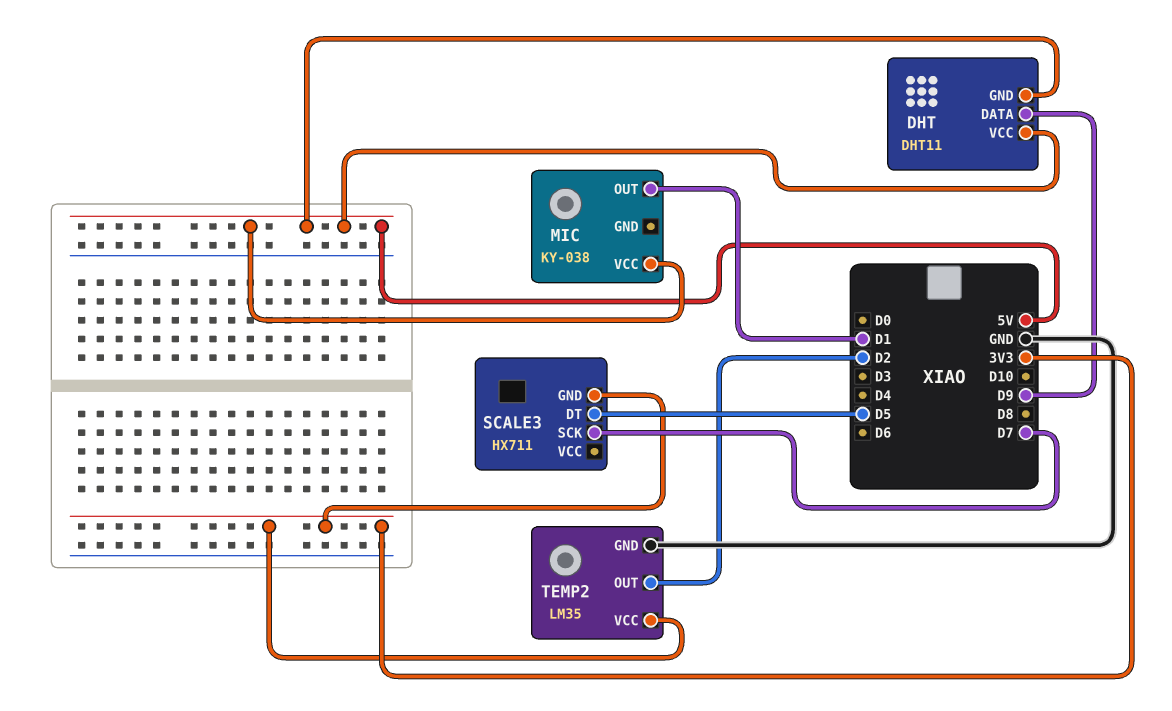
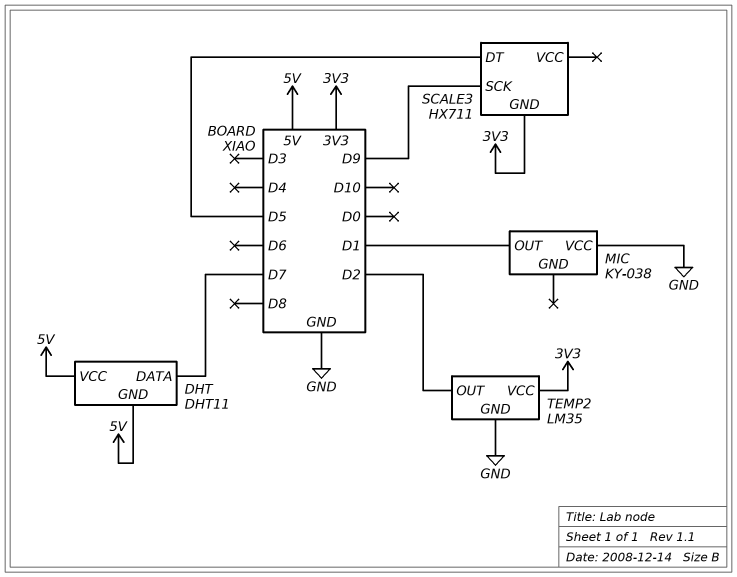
DHT pin DATA: D9 -> D7
MIC pin VCC: 5V -> GND
SCALE3 pin SCK: D7 -> D9

